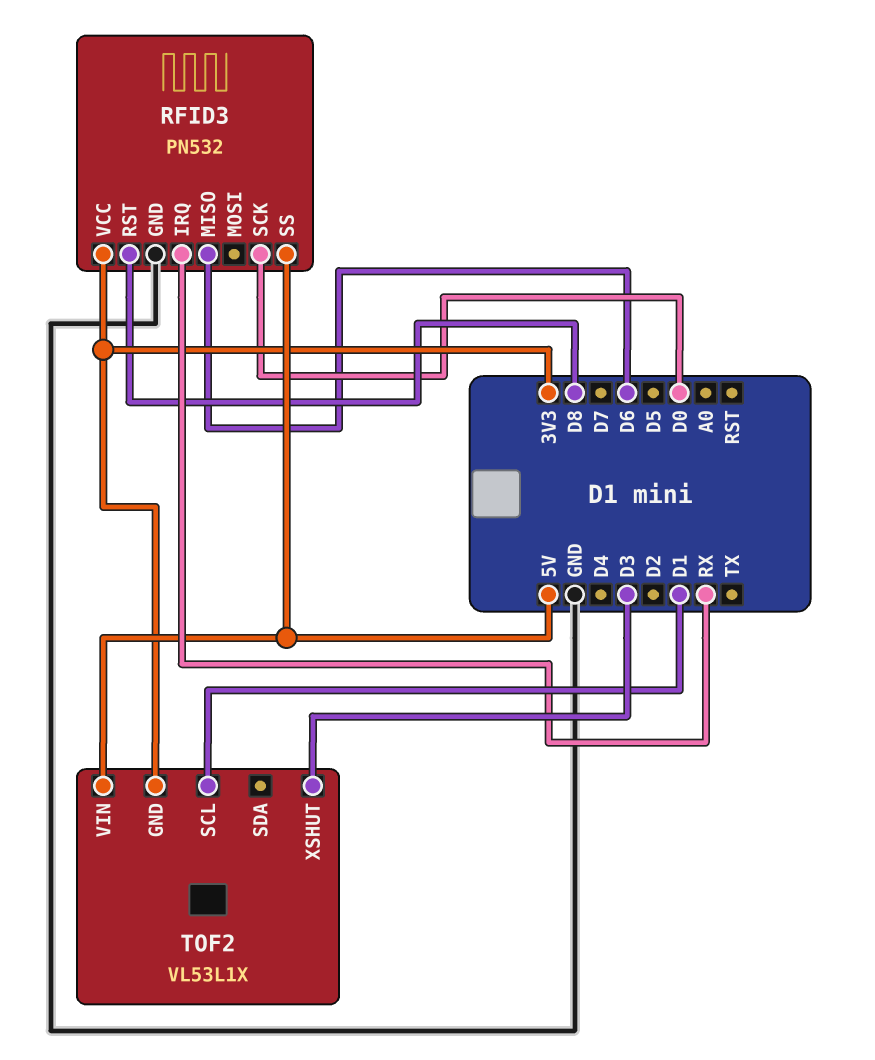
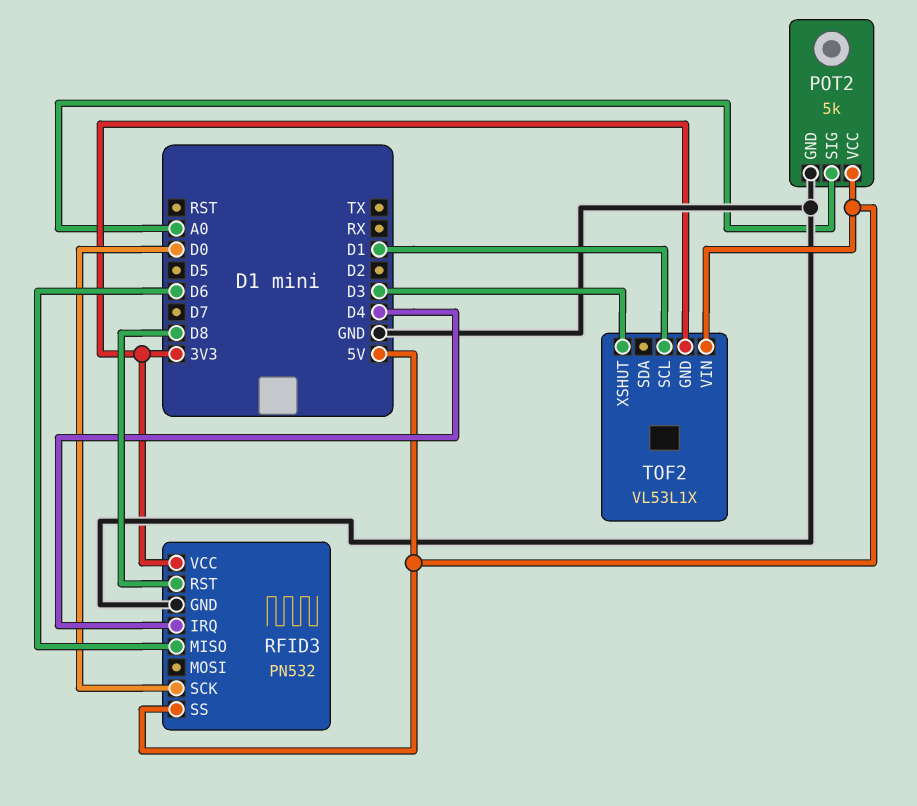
POT2: none -> 5k
POT2 pin GND: none -> GND
POT2 pin SIG: none -> A0
POT2 pin VCC: none -> 5V
RFID3 pin IRQ: RX -> D4

